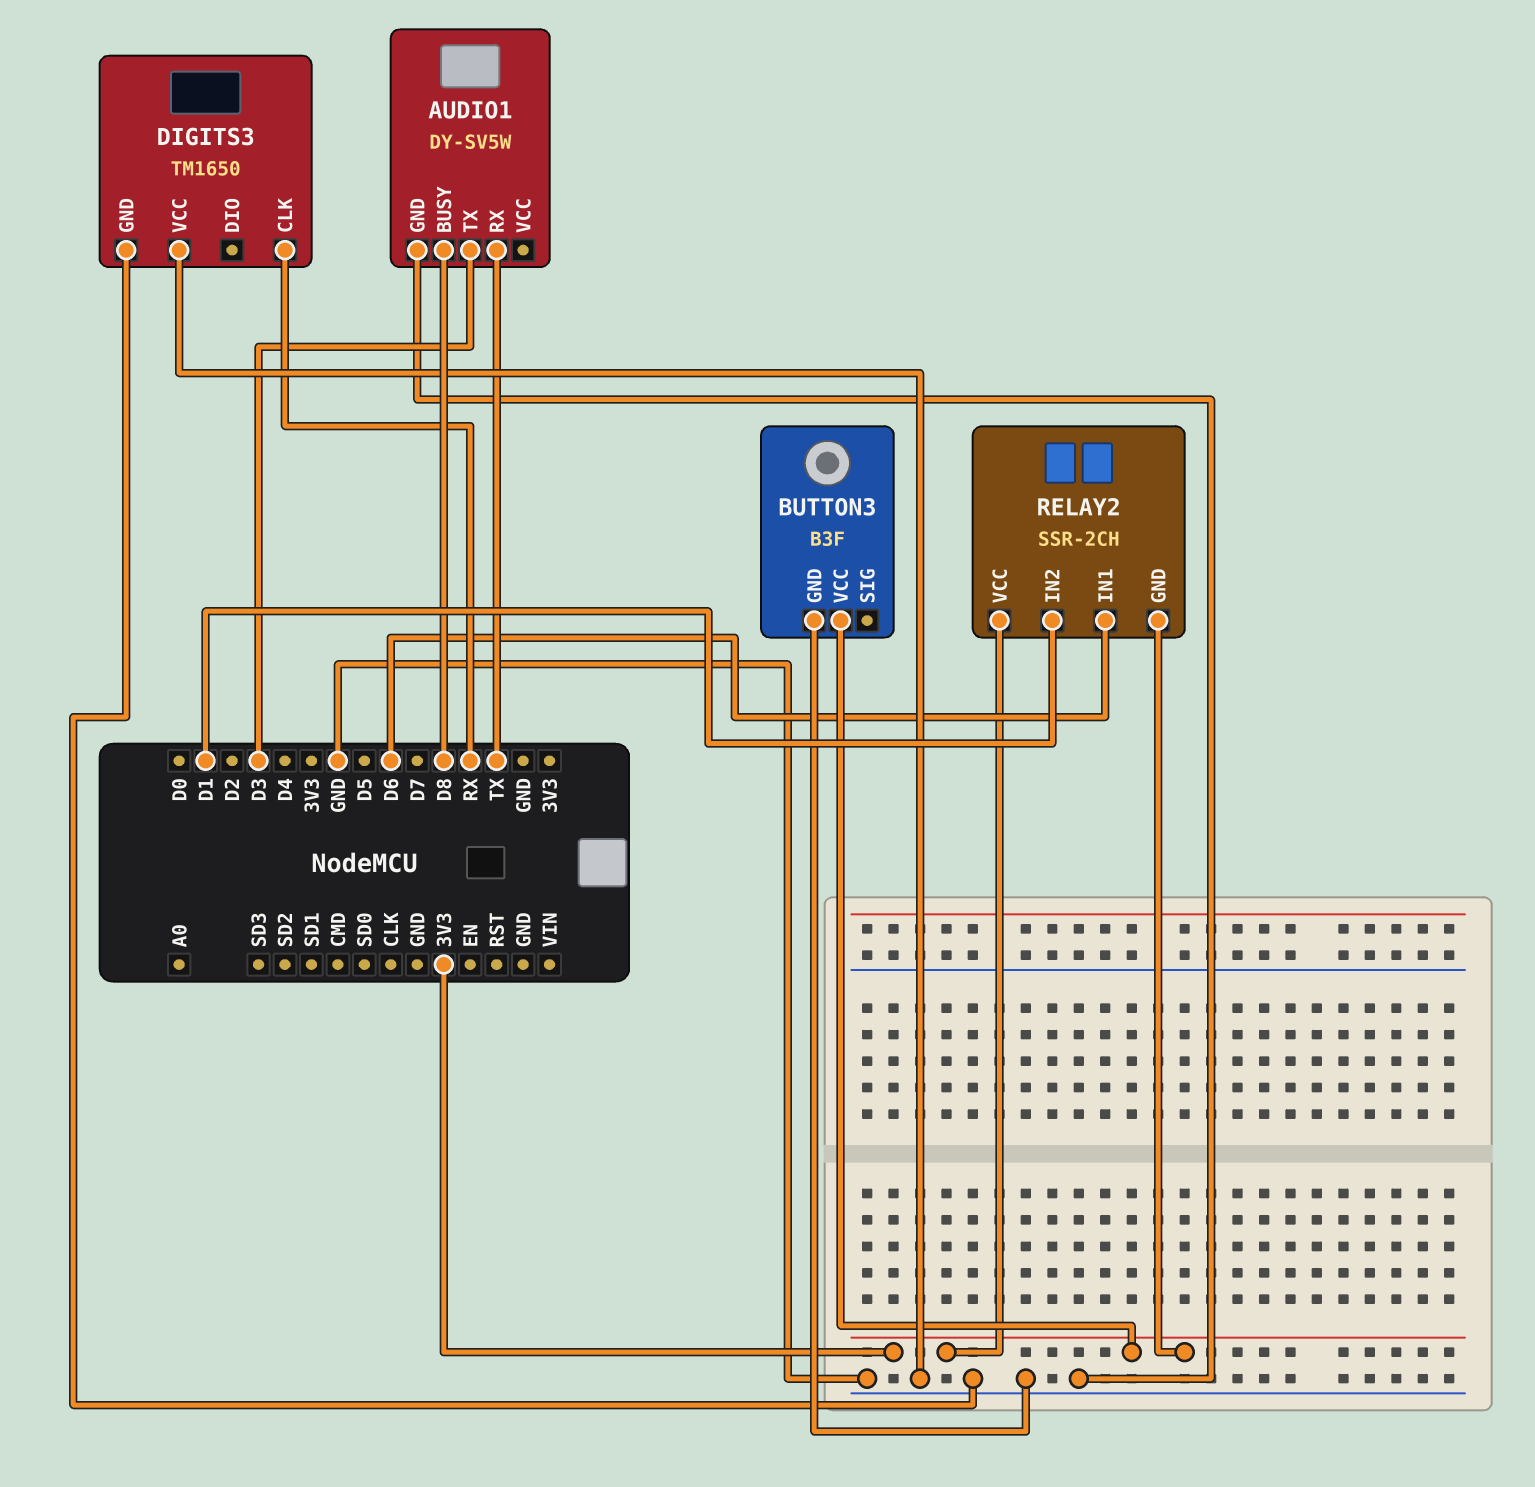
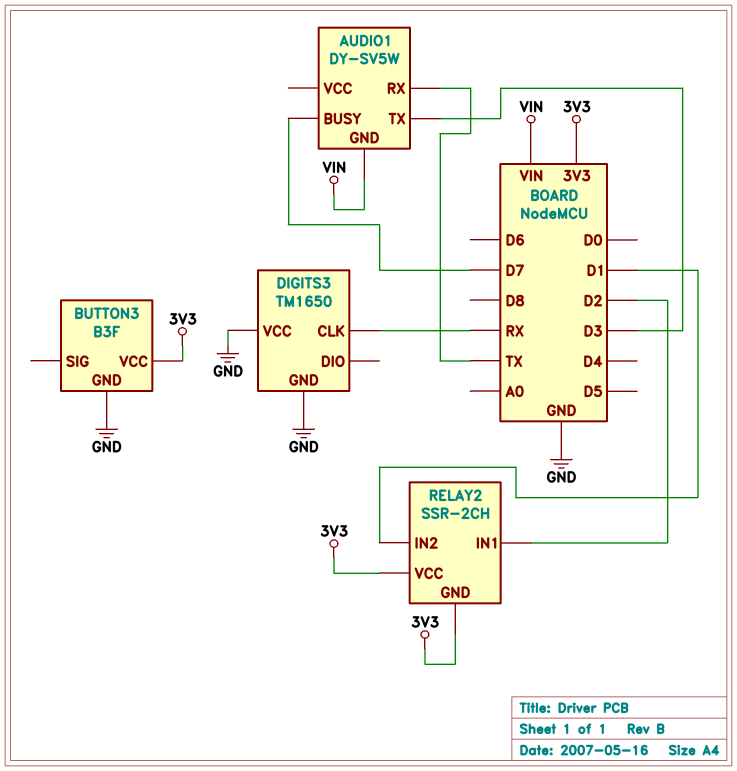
AUDIO1 pin BUSY: D8 -> D7
AUDIO1 pin GND: GND -> VIN
RELAY2 pin IN1: D6 -> D2

